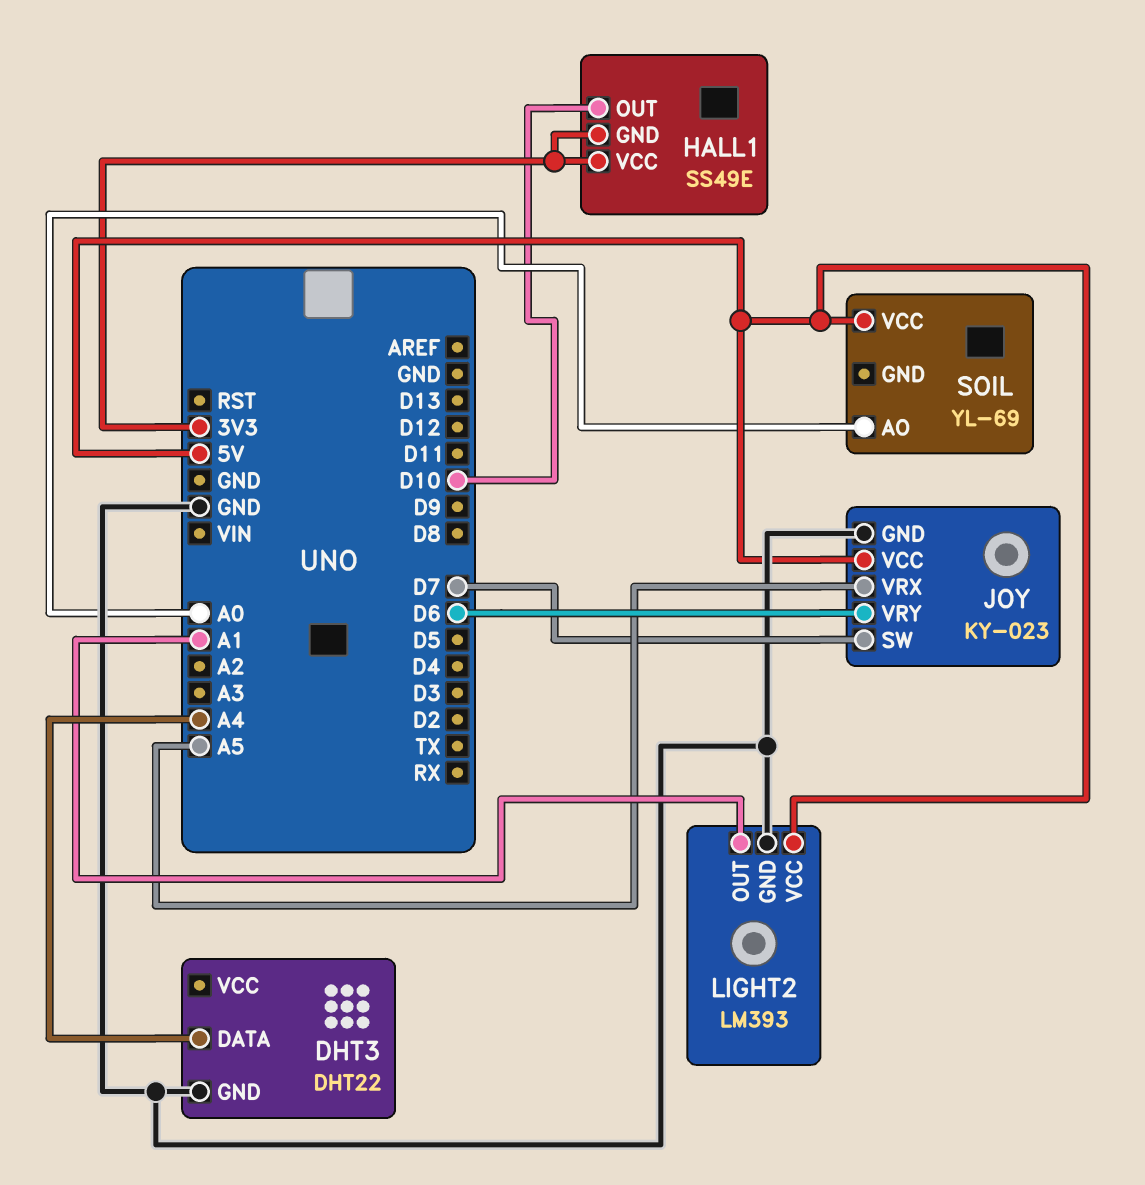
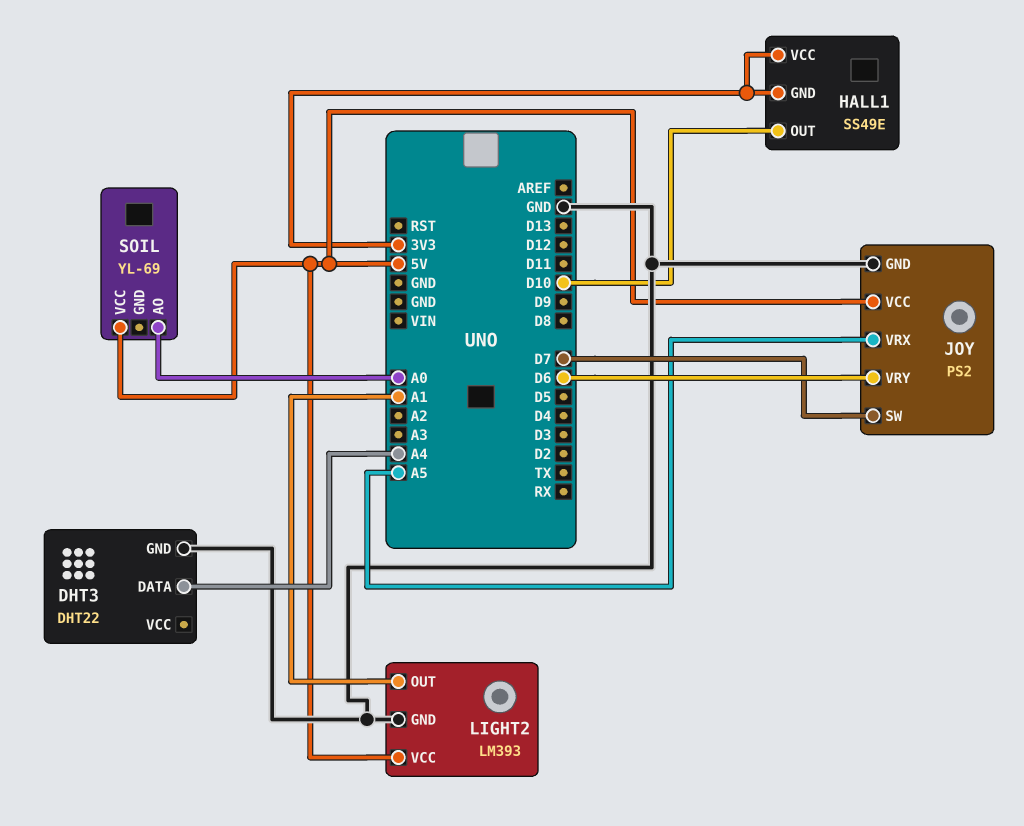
JOY: KY-023 -> PS2

